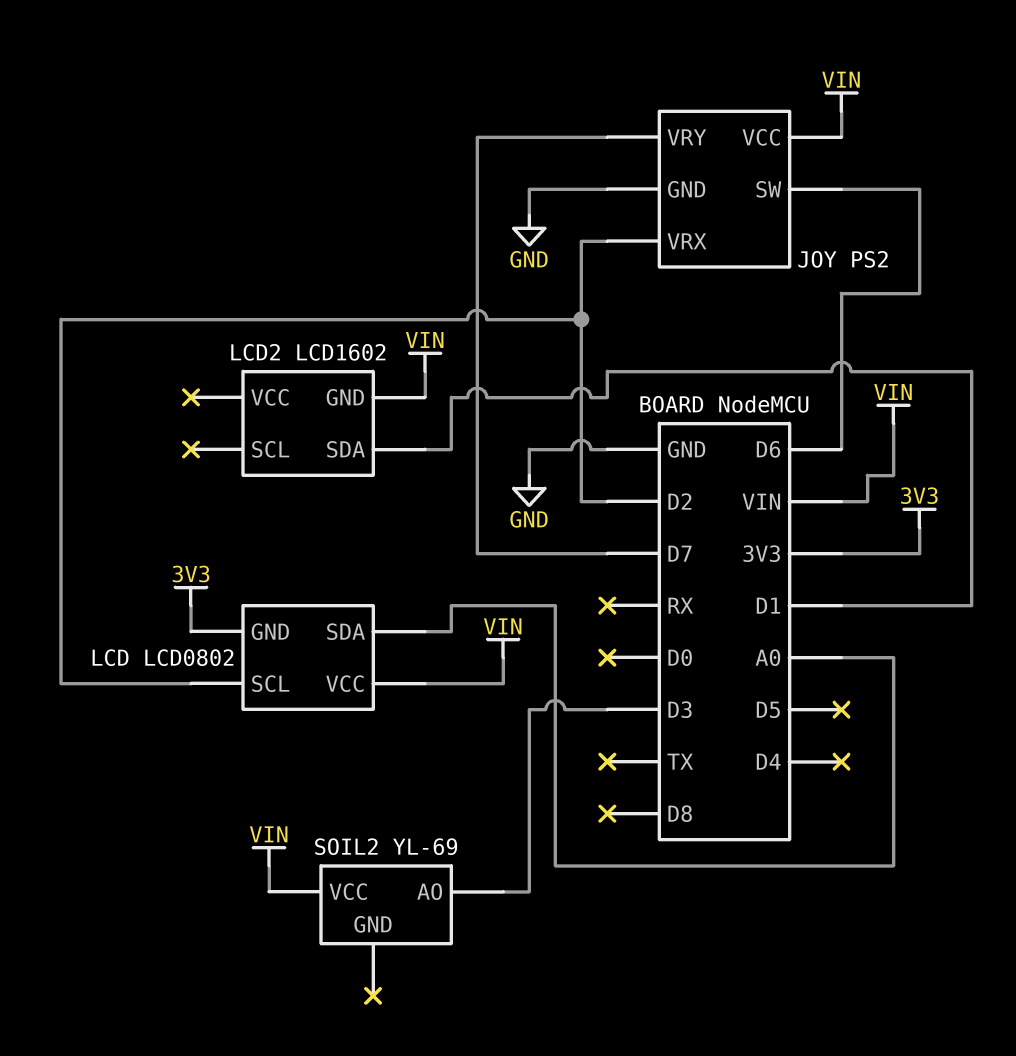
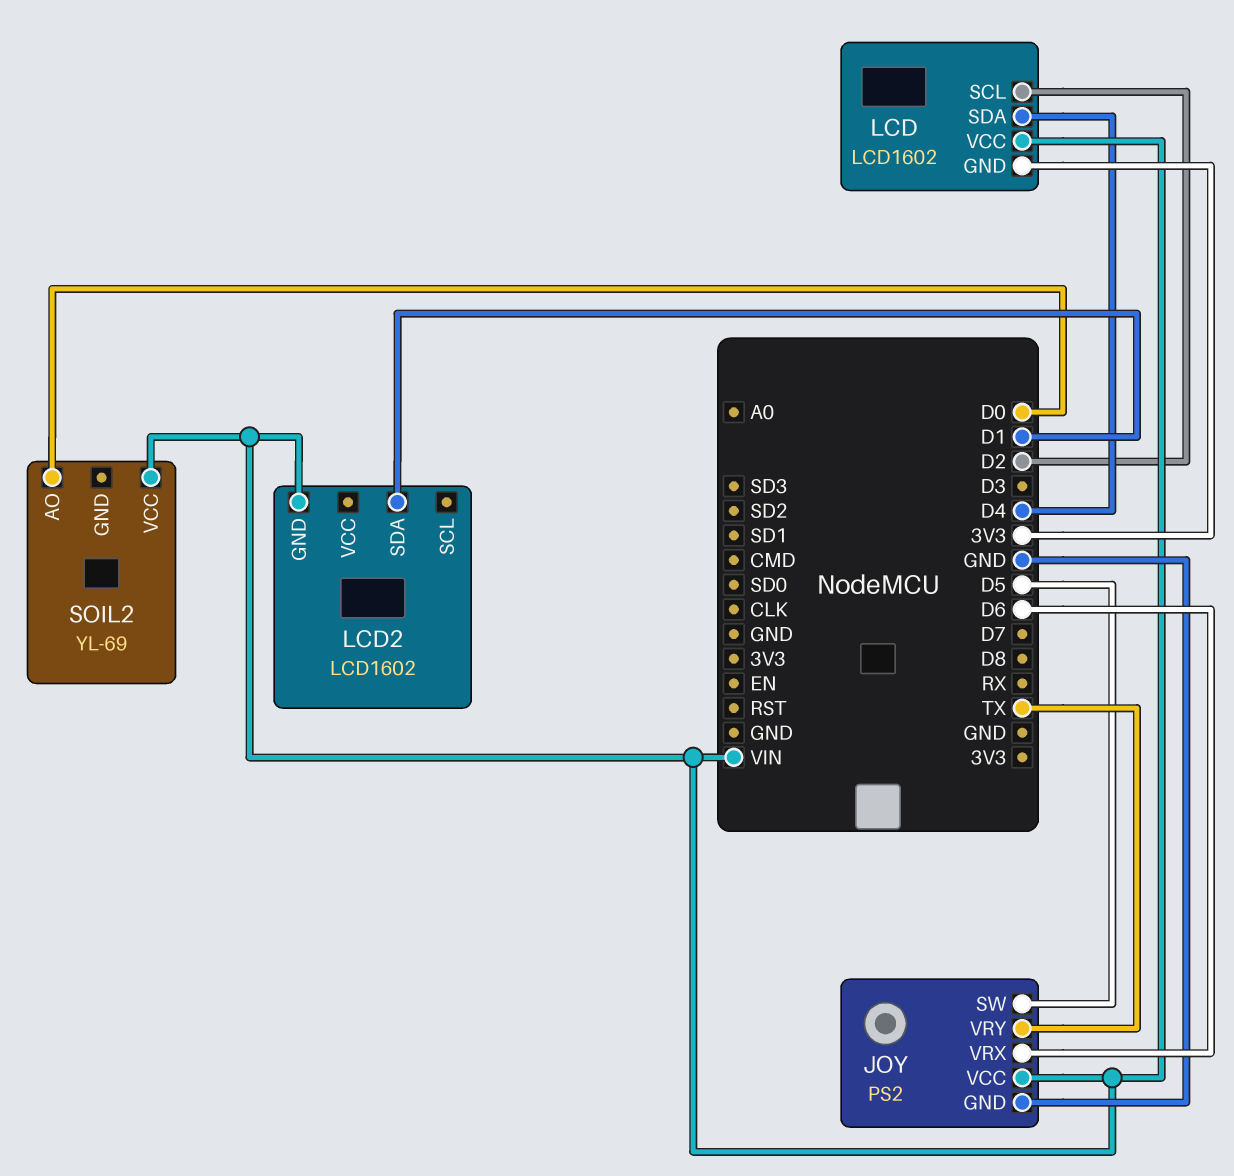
JOY pin SW: D6 -> D5
JOY pin VRX: D2 -> D6
JOY pin VRY: D7 -> TX
LCD: LCD0802 -> LCD1602
LCD pin SDA: A0 -> D4
SOIL2 pin AO: D3 -> D0

